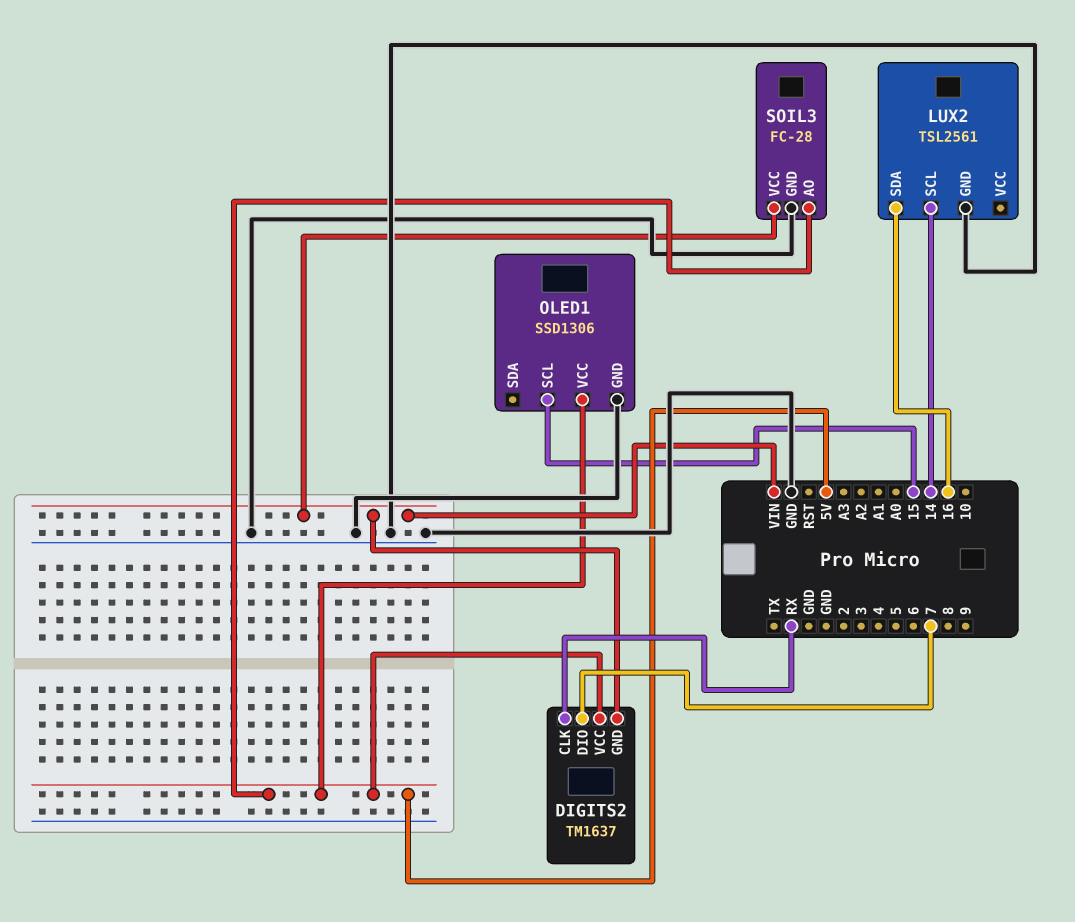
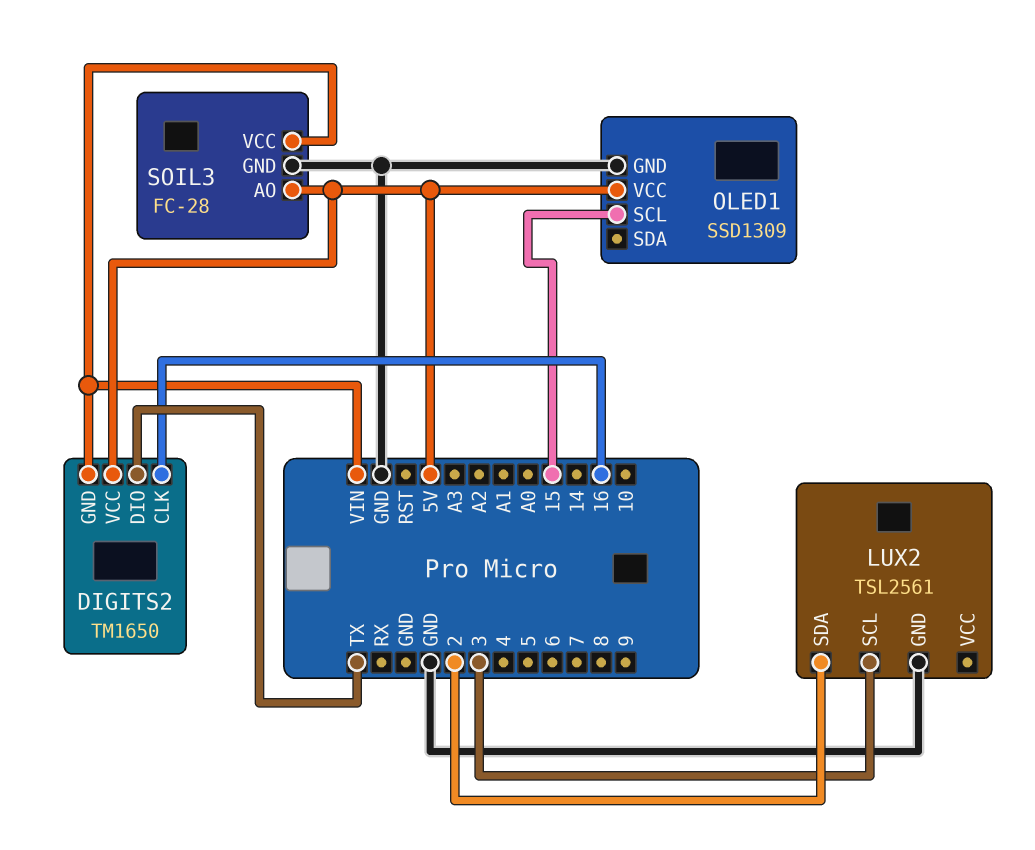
DIGITS2: TM1637 -> TM1650
DIGITS2 pin CLK: RX -> 16
DIGITS2 pin DIO: 7 -> TX
LUX2 pin SCL: 14 -> 3
LUX2 pin SDA: 16 -> 2
OLED1: SSD1306 -> SSD1309

